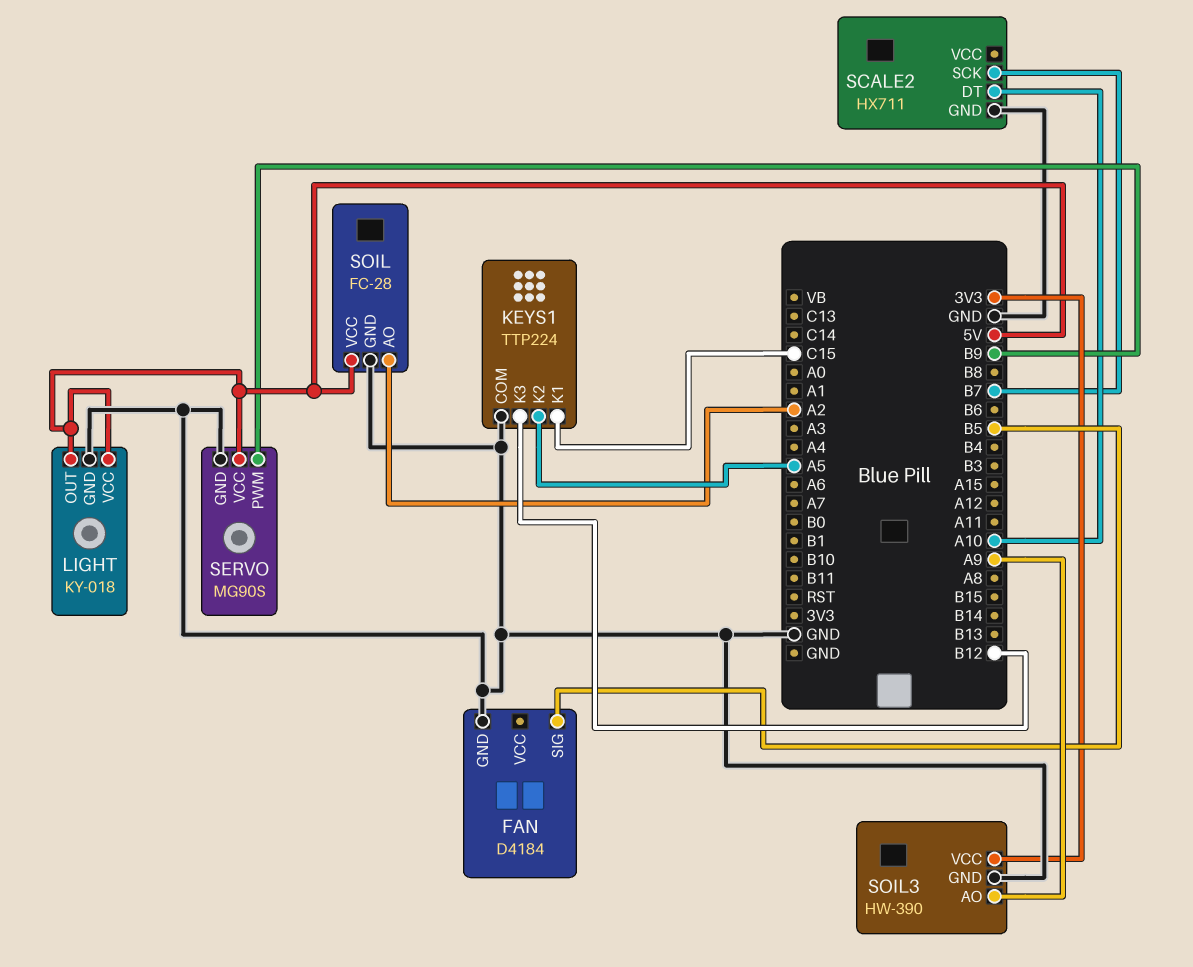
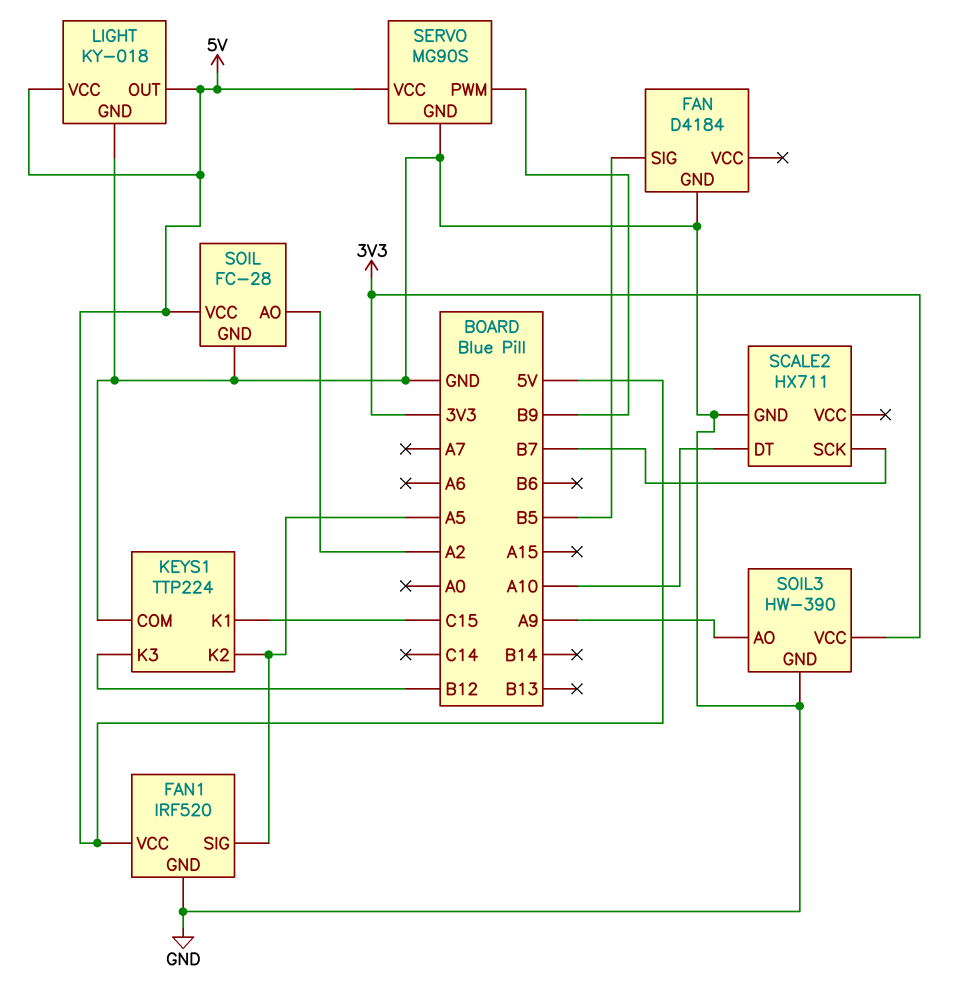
FAN1: none -> IRF520
FAN1 pin GND: none -> GND
FAN1 pin SIG: none -> A5
FAN1 pin VCC: none -> 5V

